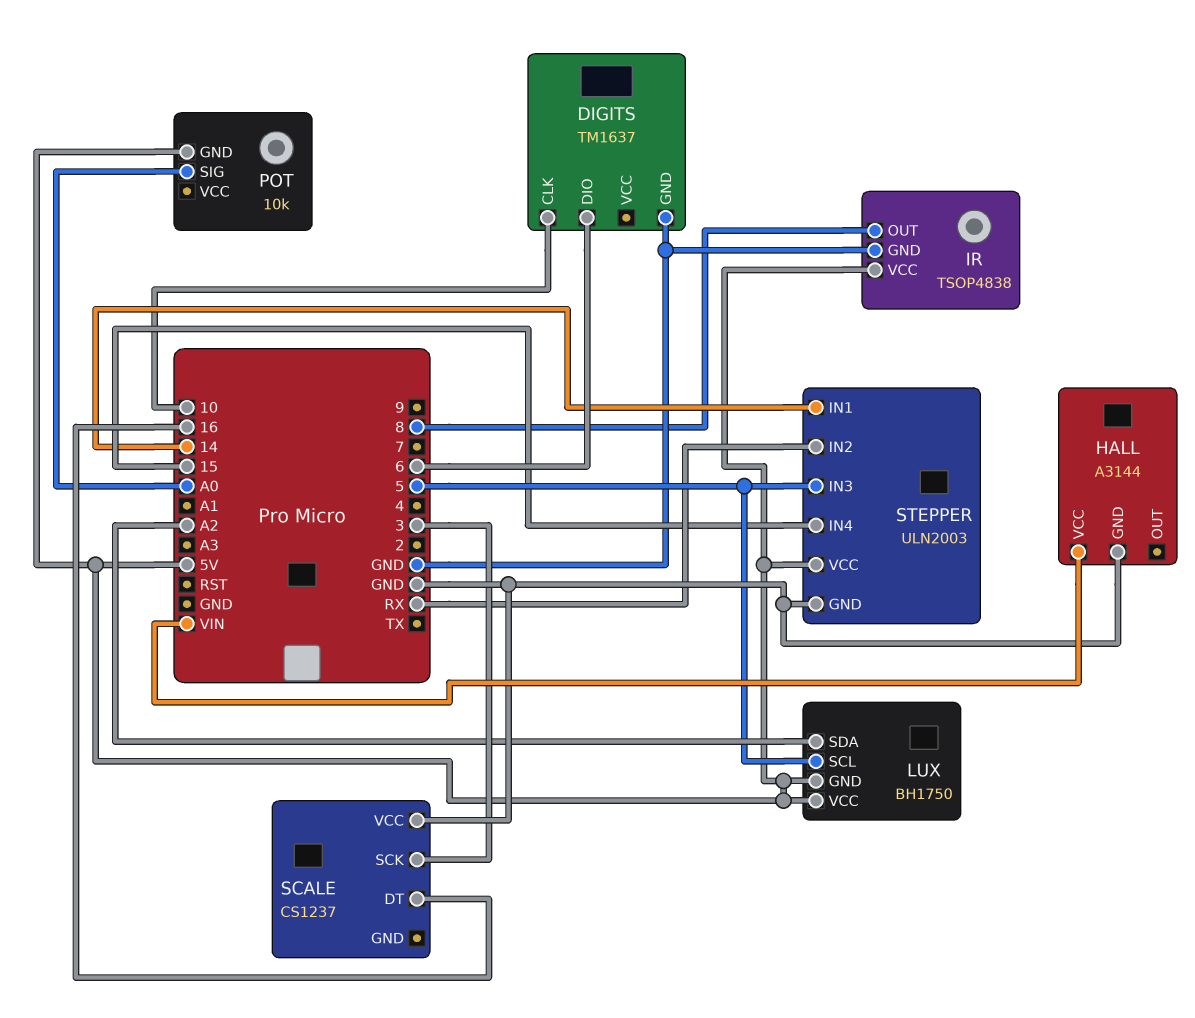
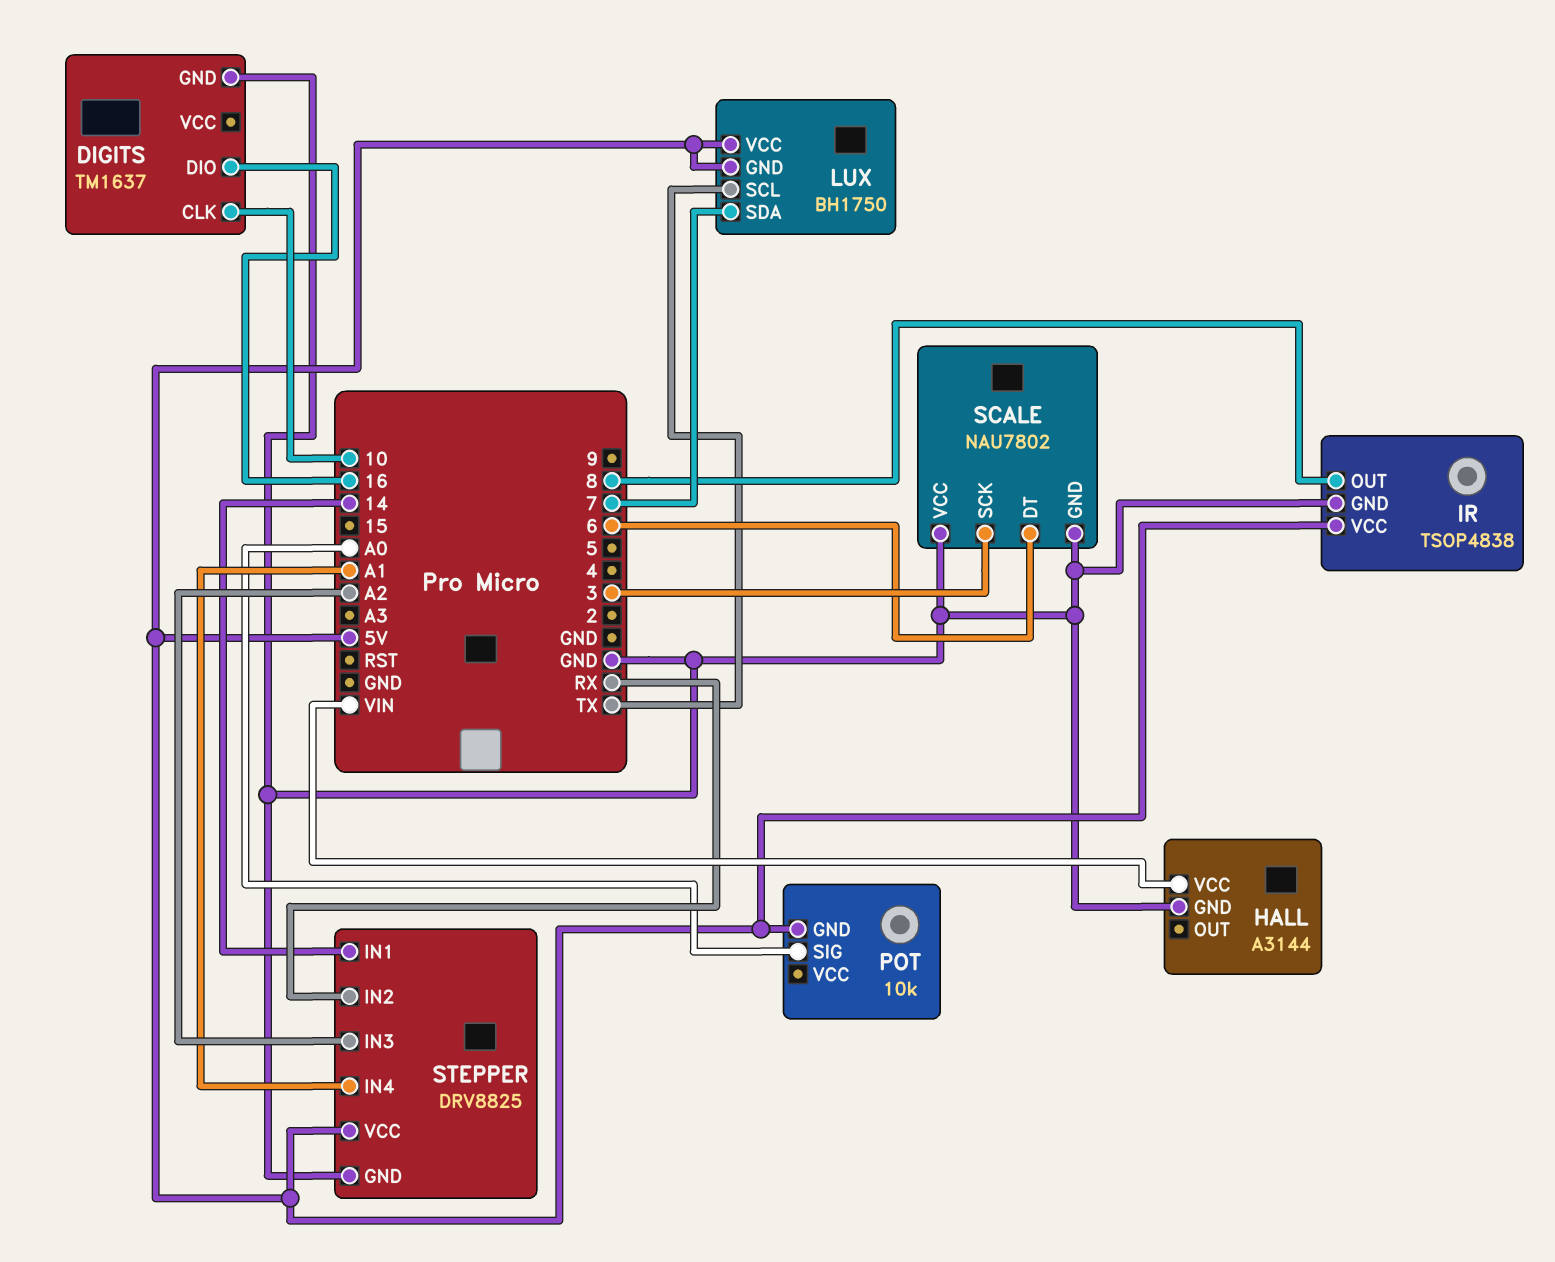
DIGITS pin DIO: 6 -> 16
LUX pin SCL: 5 -> TX
LUX pin SDA: A2 -> 7
SCALE: CS1237 -> NAU7802
SCALE pin DT: 16 -> 6
SCALE pin GND: none -> GND
STEPPER: ULN2003 -> DRV8825
STEPPER pin IN3: 5 -> A2
STEPPER pin IN4: 15 -> A1

